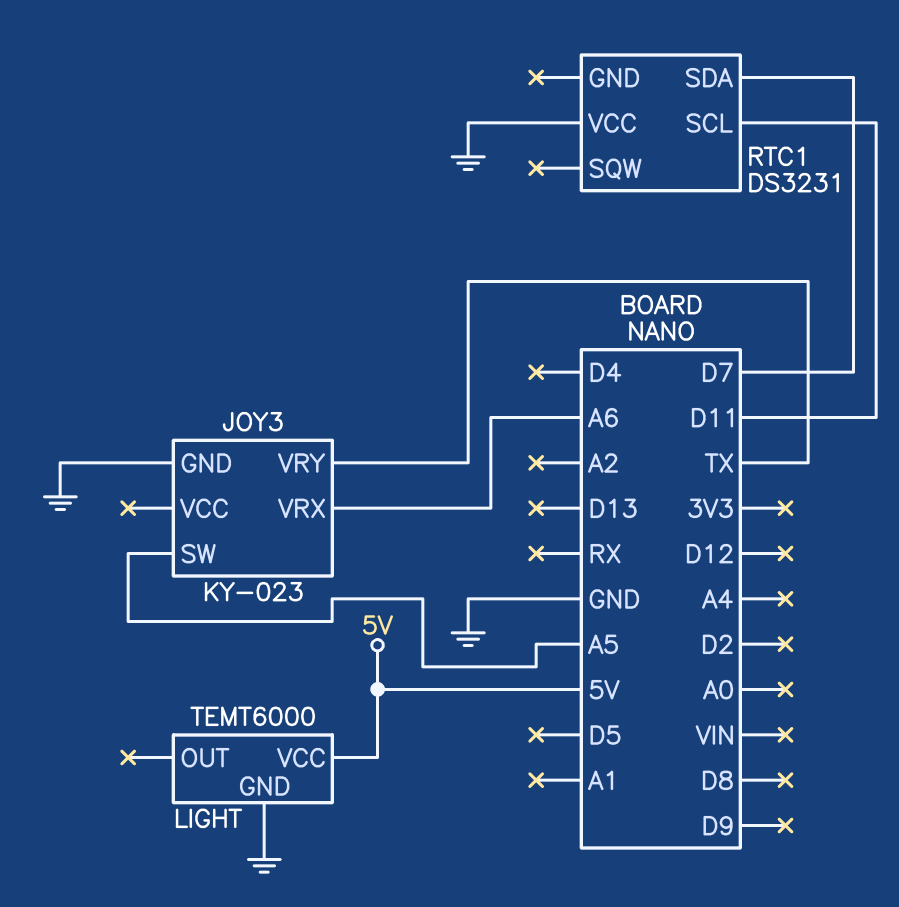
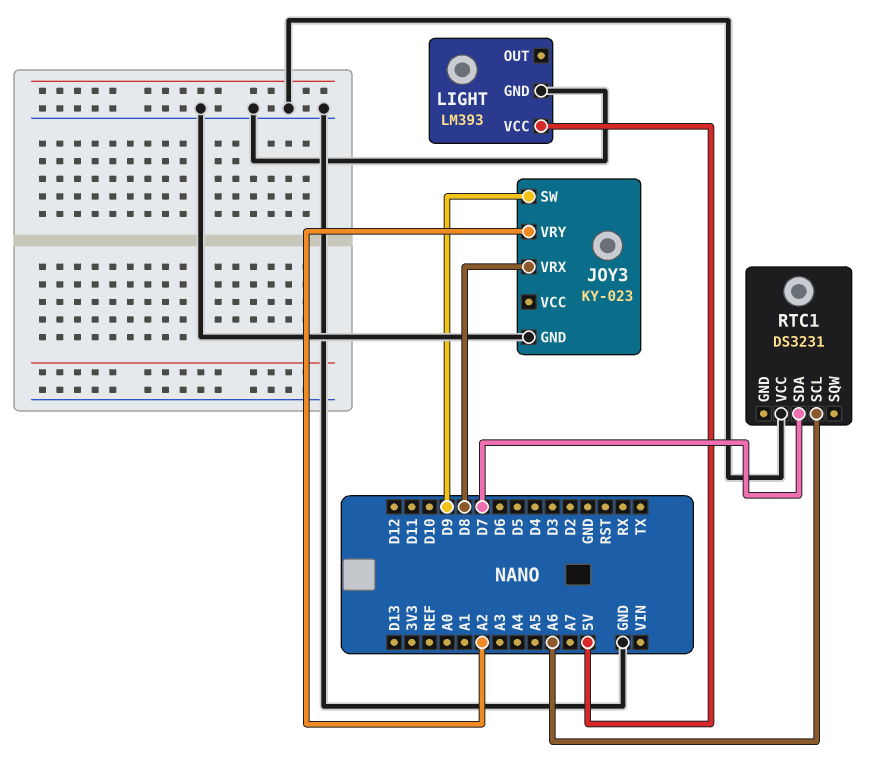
JOY3 pin SW: A5 -> D9
JOY3 pin VRX: A6 -> D8
JOY3 pin VRY: TX -> A2
LIGHT: TEMT6000 -> LM393
RTC1 pin SCL: D11 -> A6

